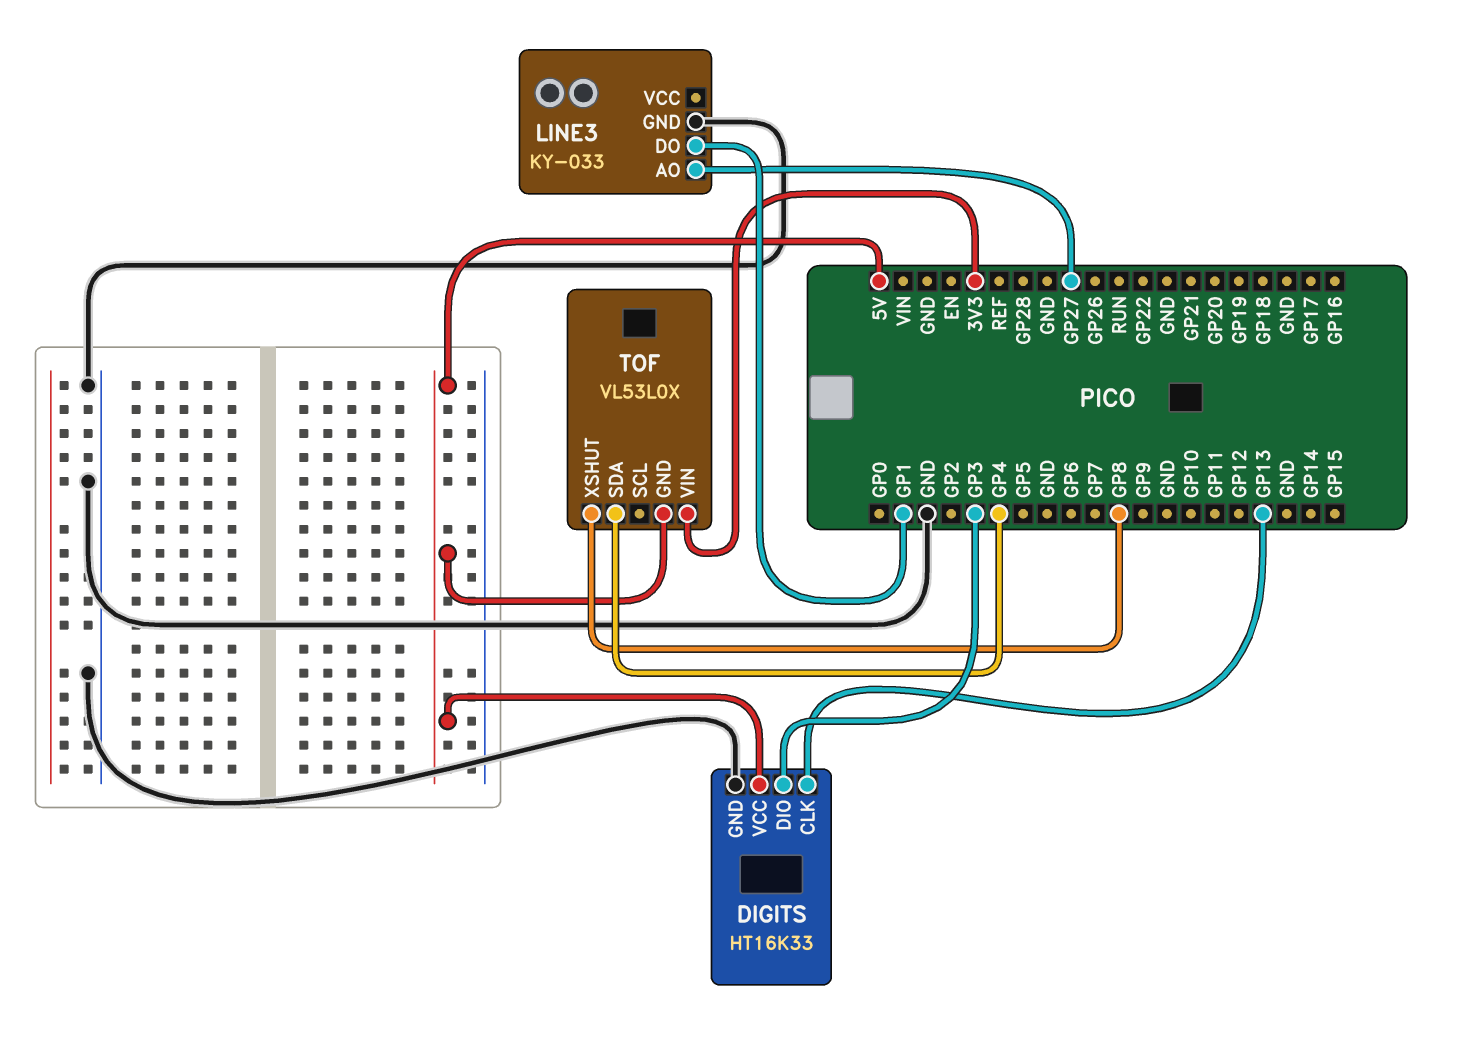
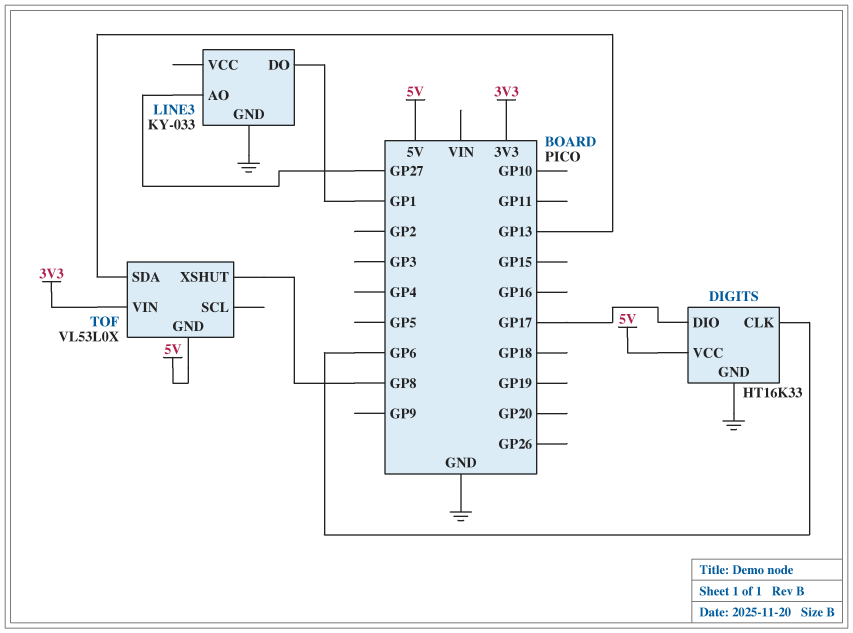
DIGITS pin CLK: GP13 -> GP6
DIGITS pin DIO: GP3 -> GP17
TOF pin SDA: GP4 -> GP13

